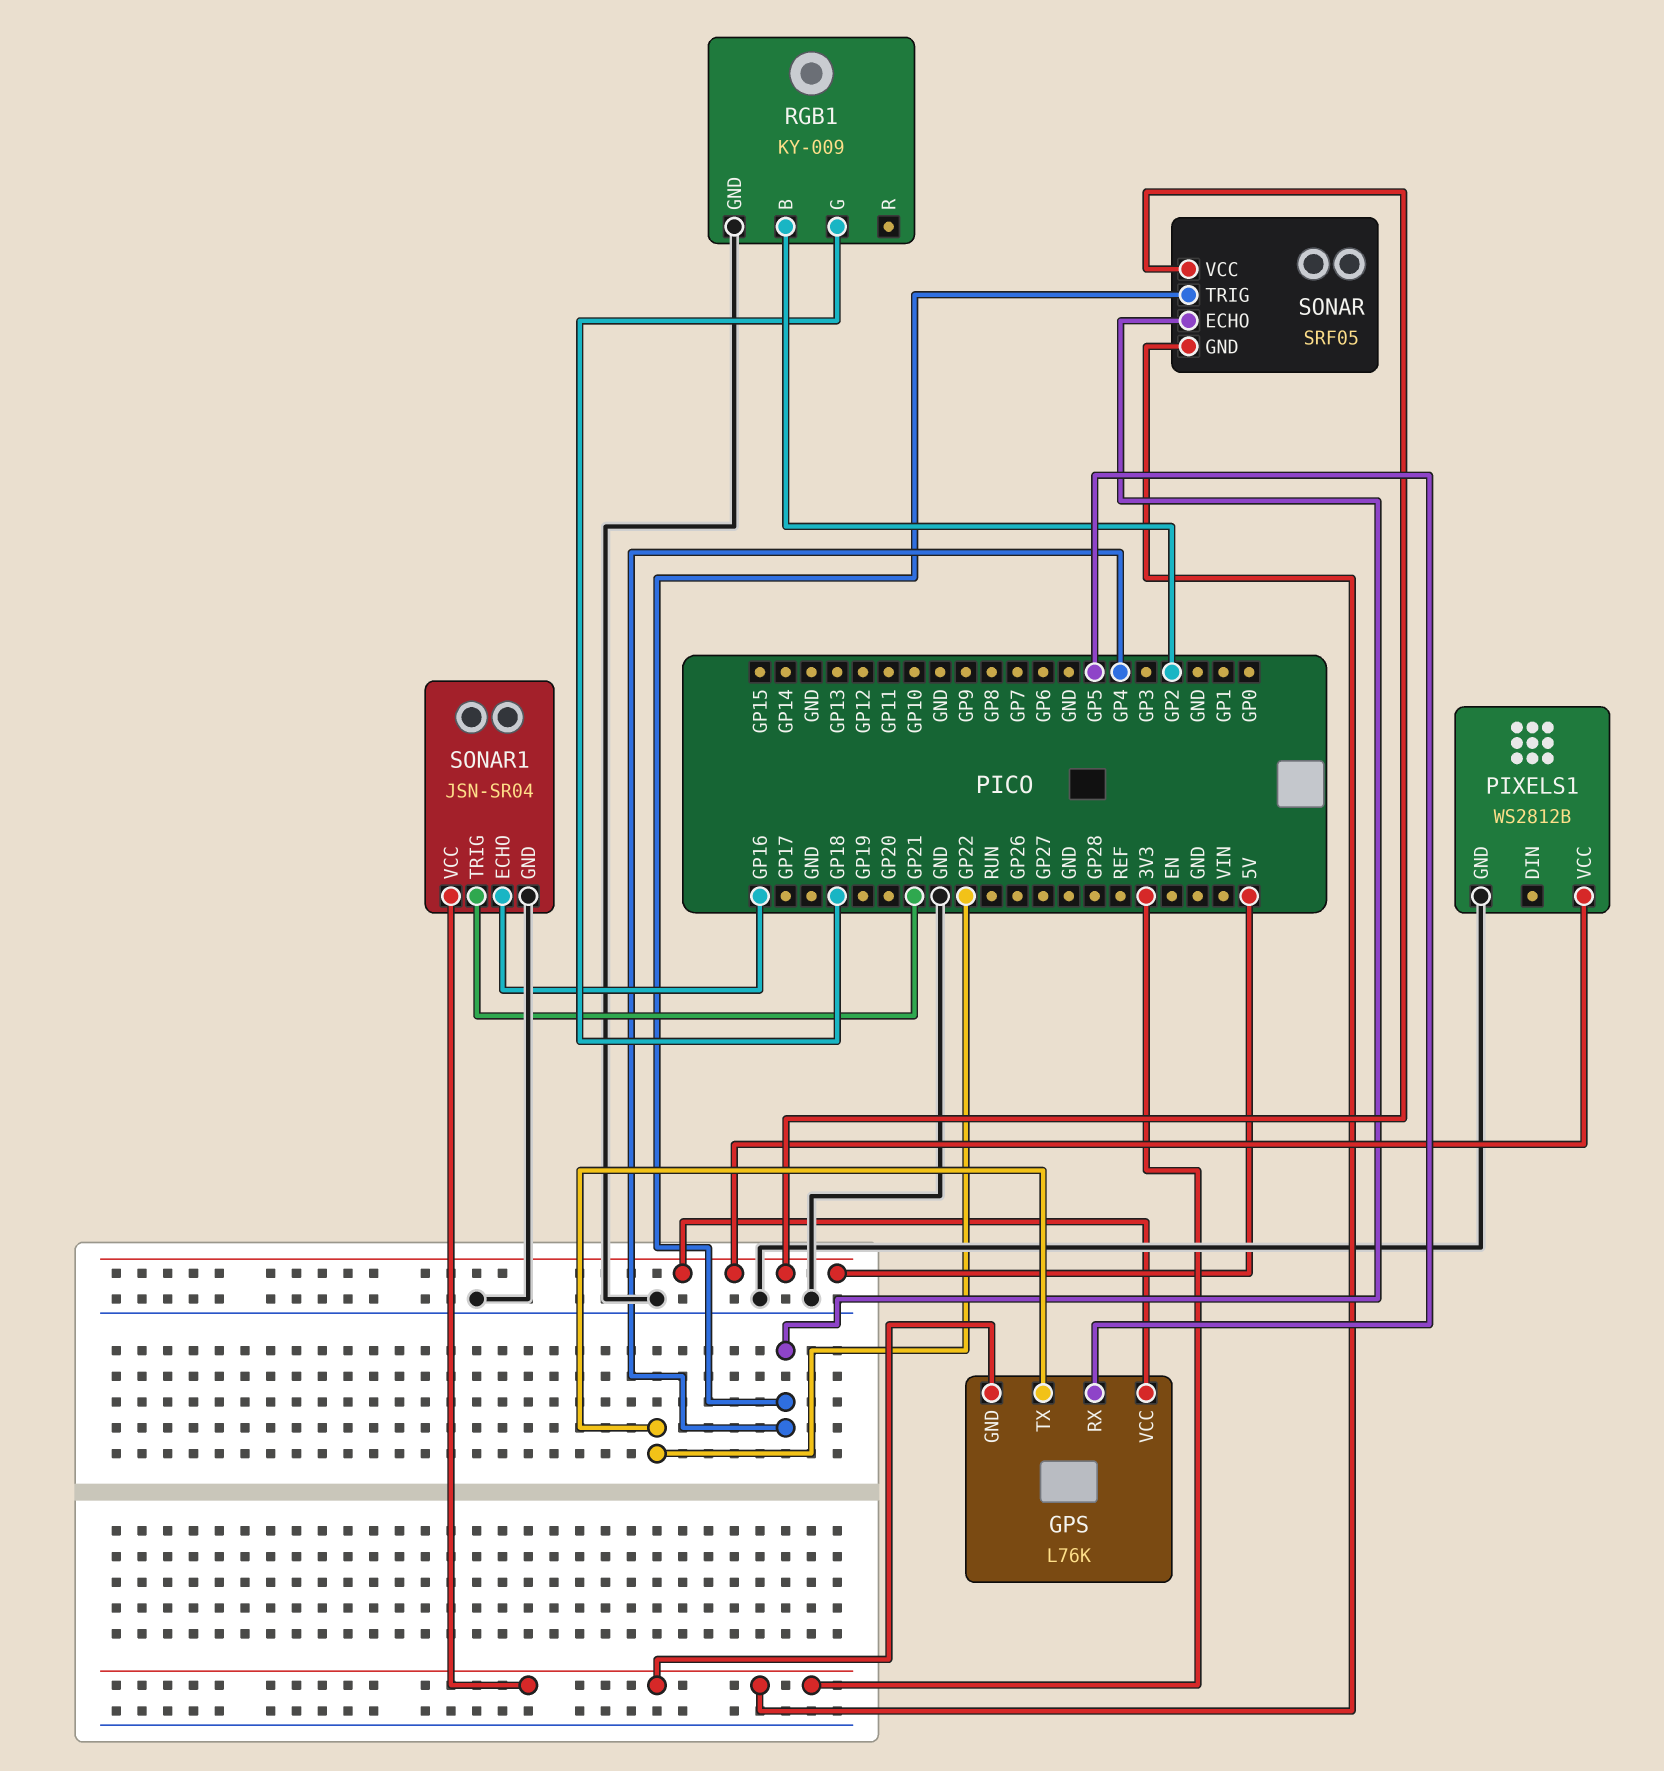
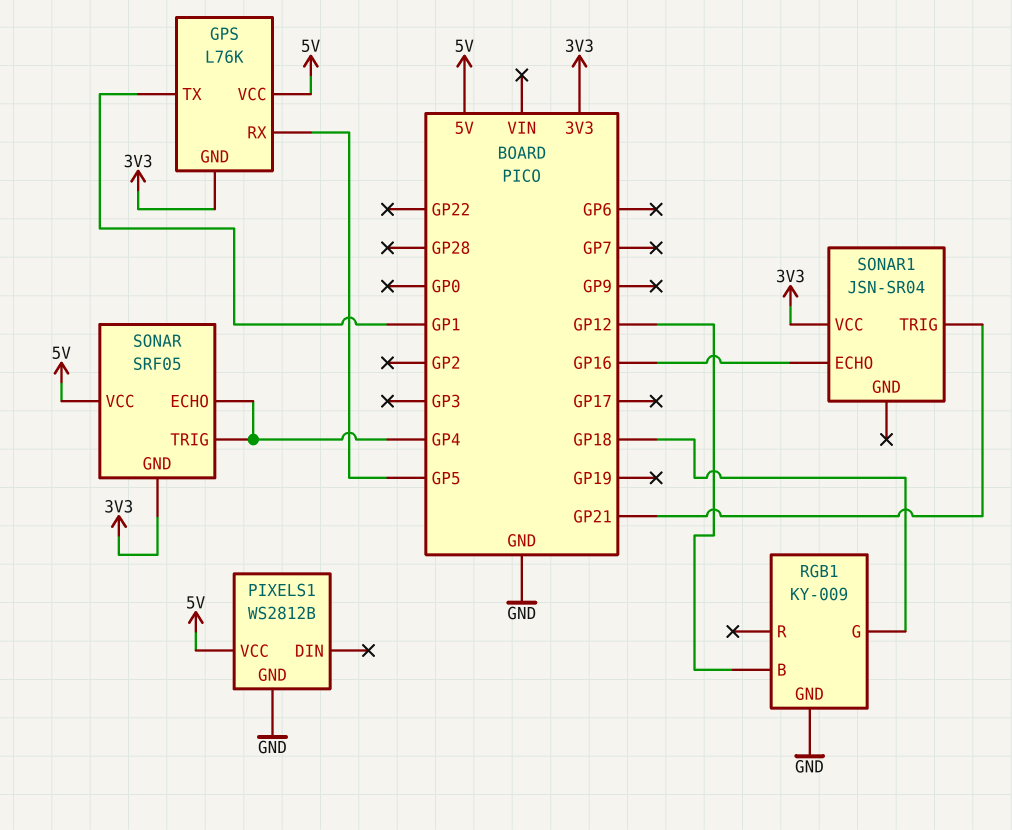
GPS pin TX: GP22 -> GP1
RGB1 pin B: GP2 -> GP12
SONAR1 pin GND: GND -> none

